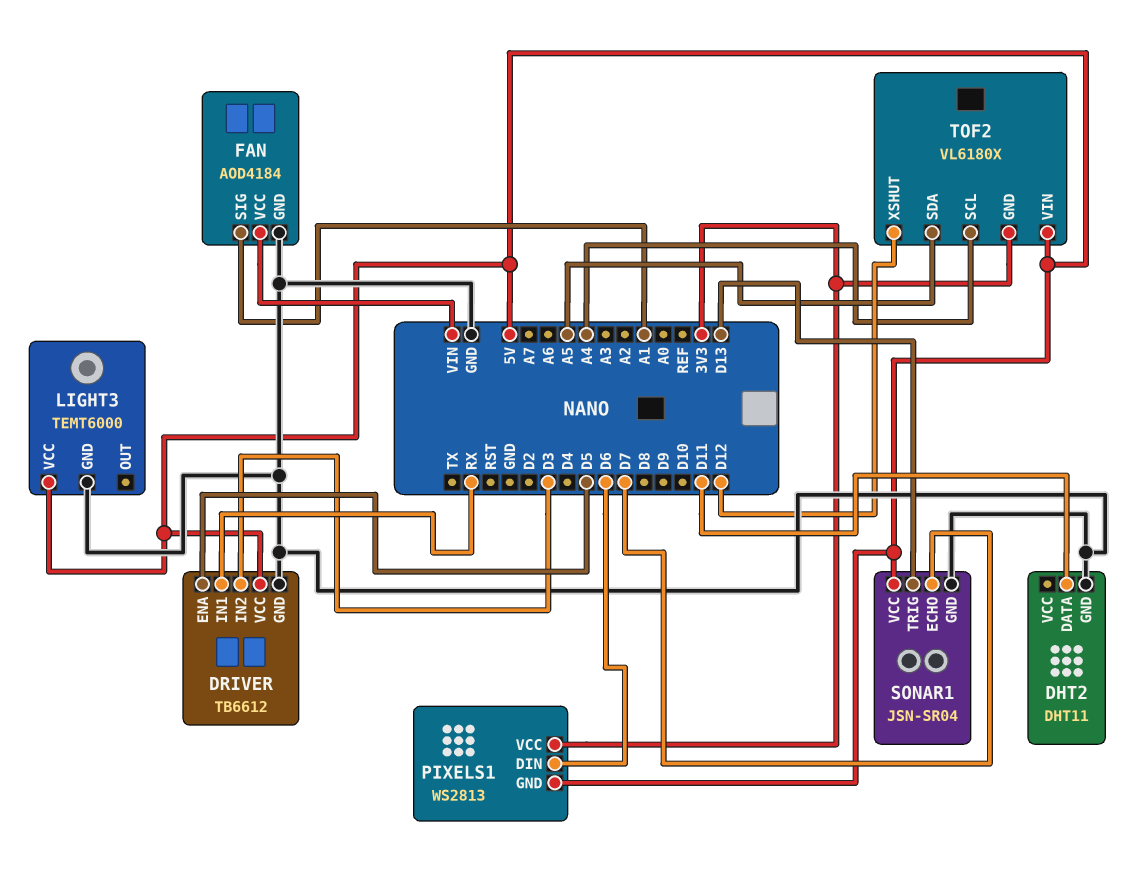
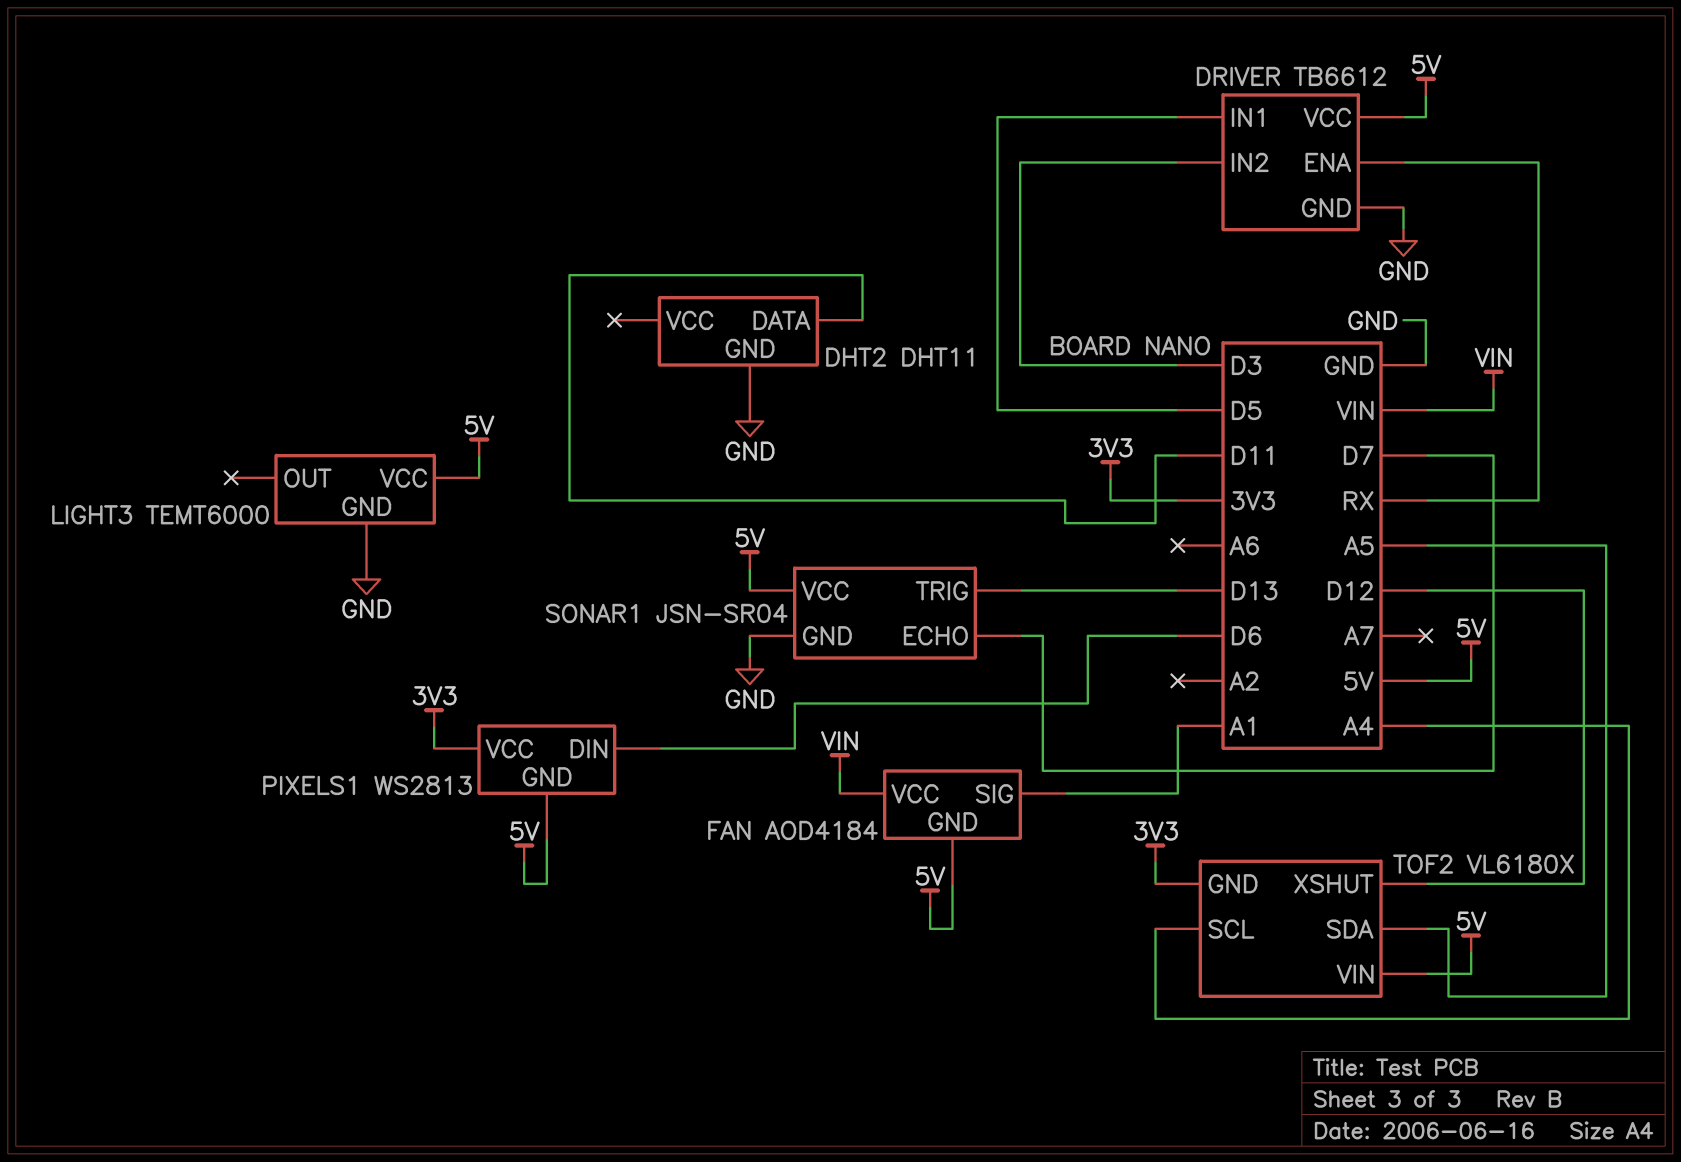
DRIVER pin ENA: D5 -> RX
DRIVER pin IN1: RX -> D5
FAN pin GND: GND -> 5V

